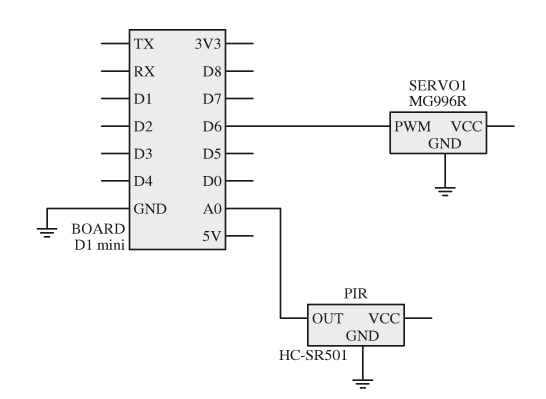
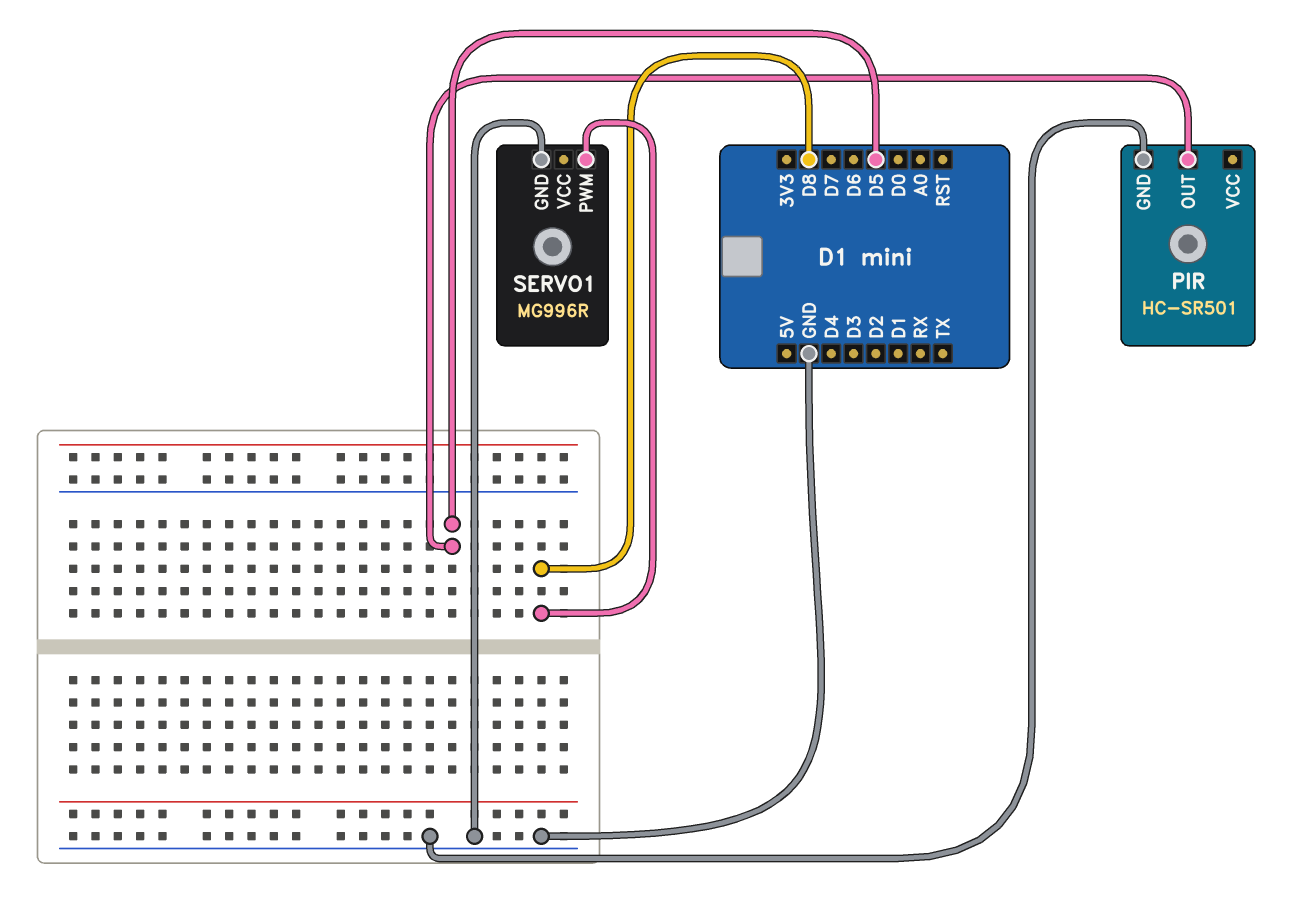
PIR pin OUT: A0 -> D5
SERVO1 pin PWM: D6 -> D8

